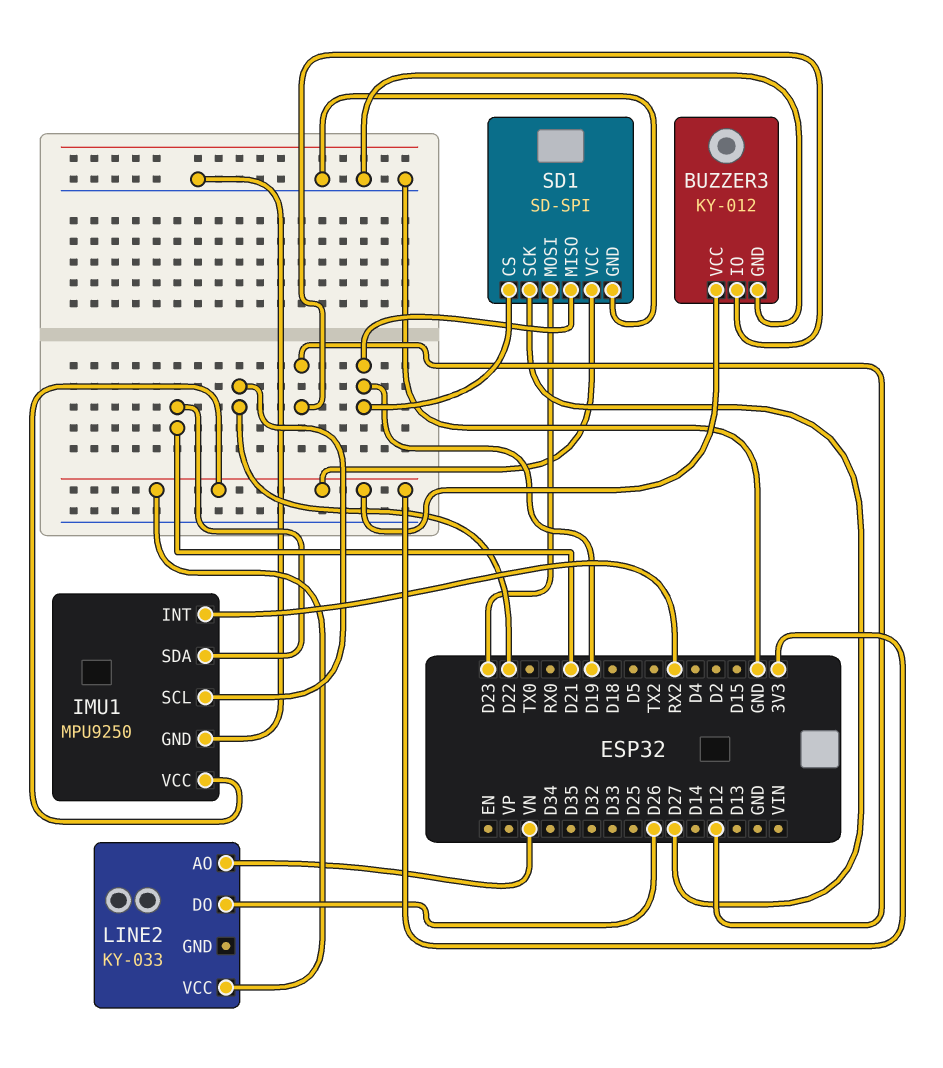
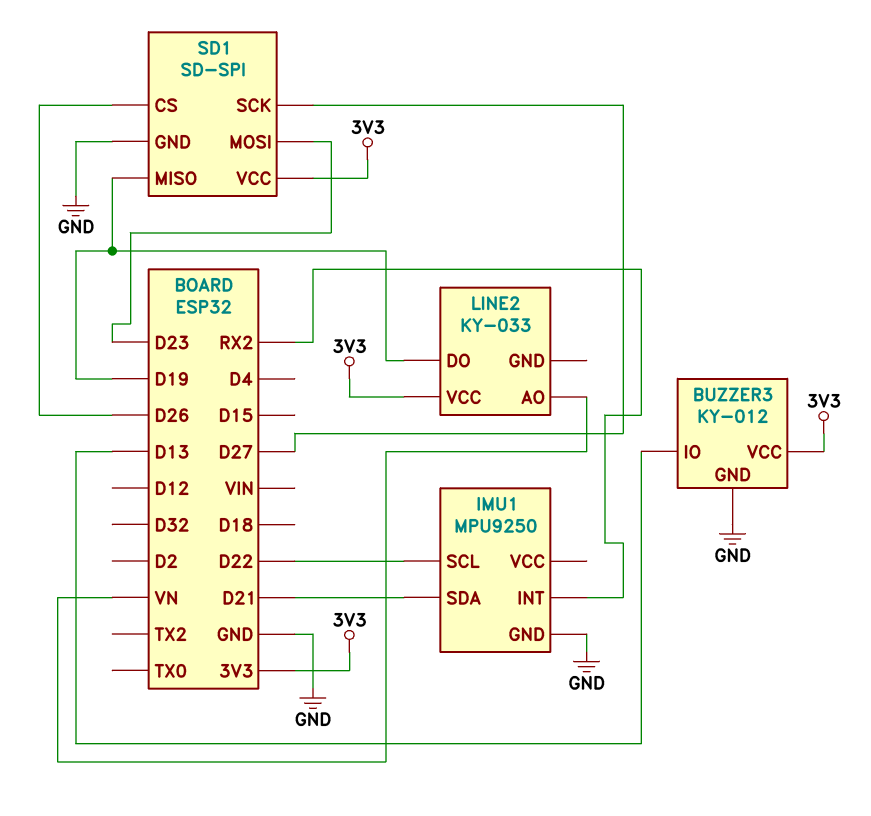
BUZZER3 pin IO: D12 -> D13
IMU1 pin VCC: 3V3 -> none
LINE2 pin DO: D26 -> D19
SD1 pin CS: D19 -> D26

